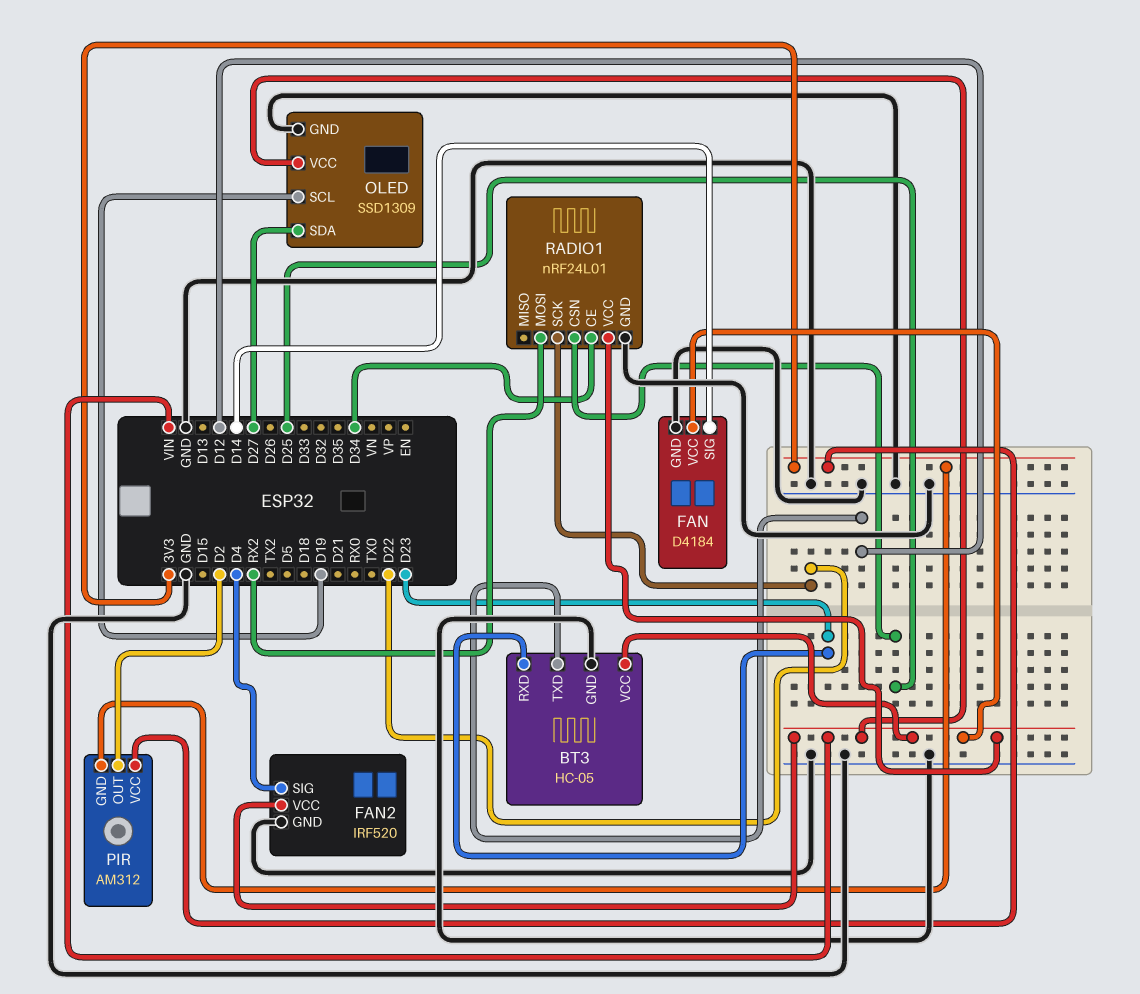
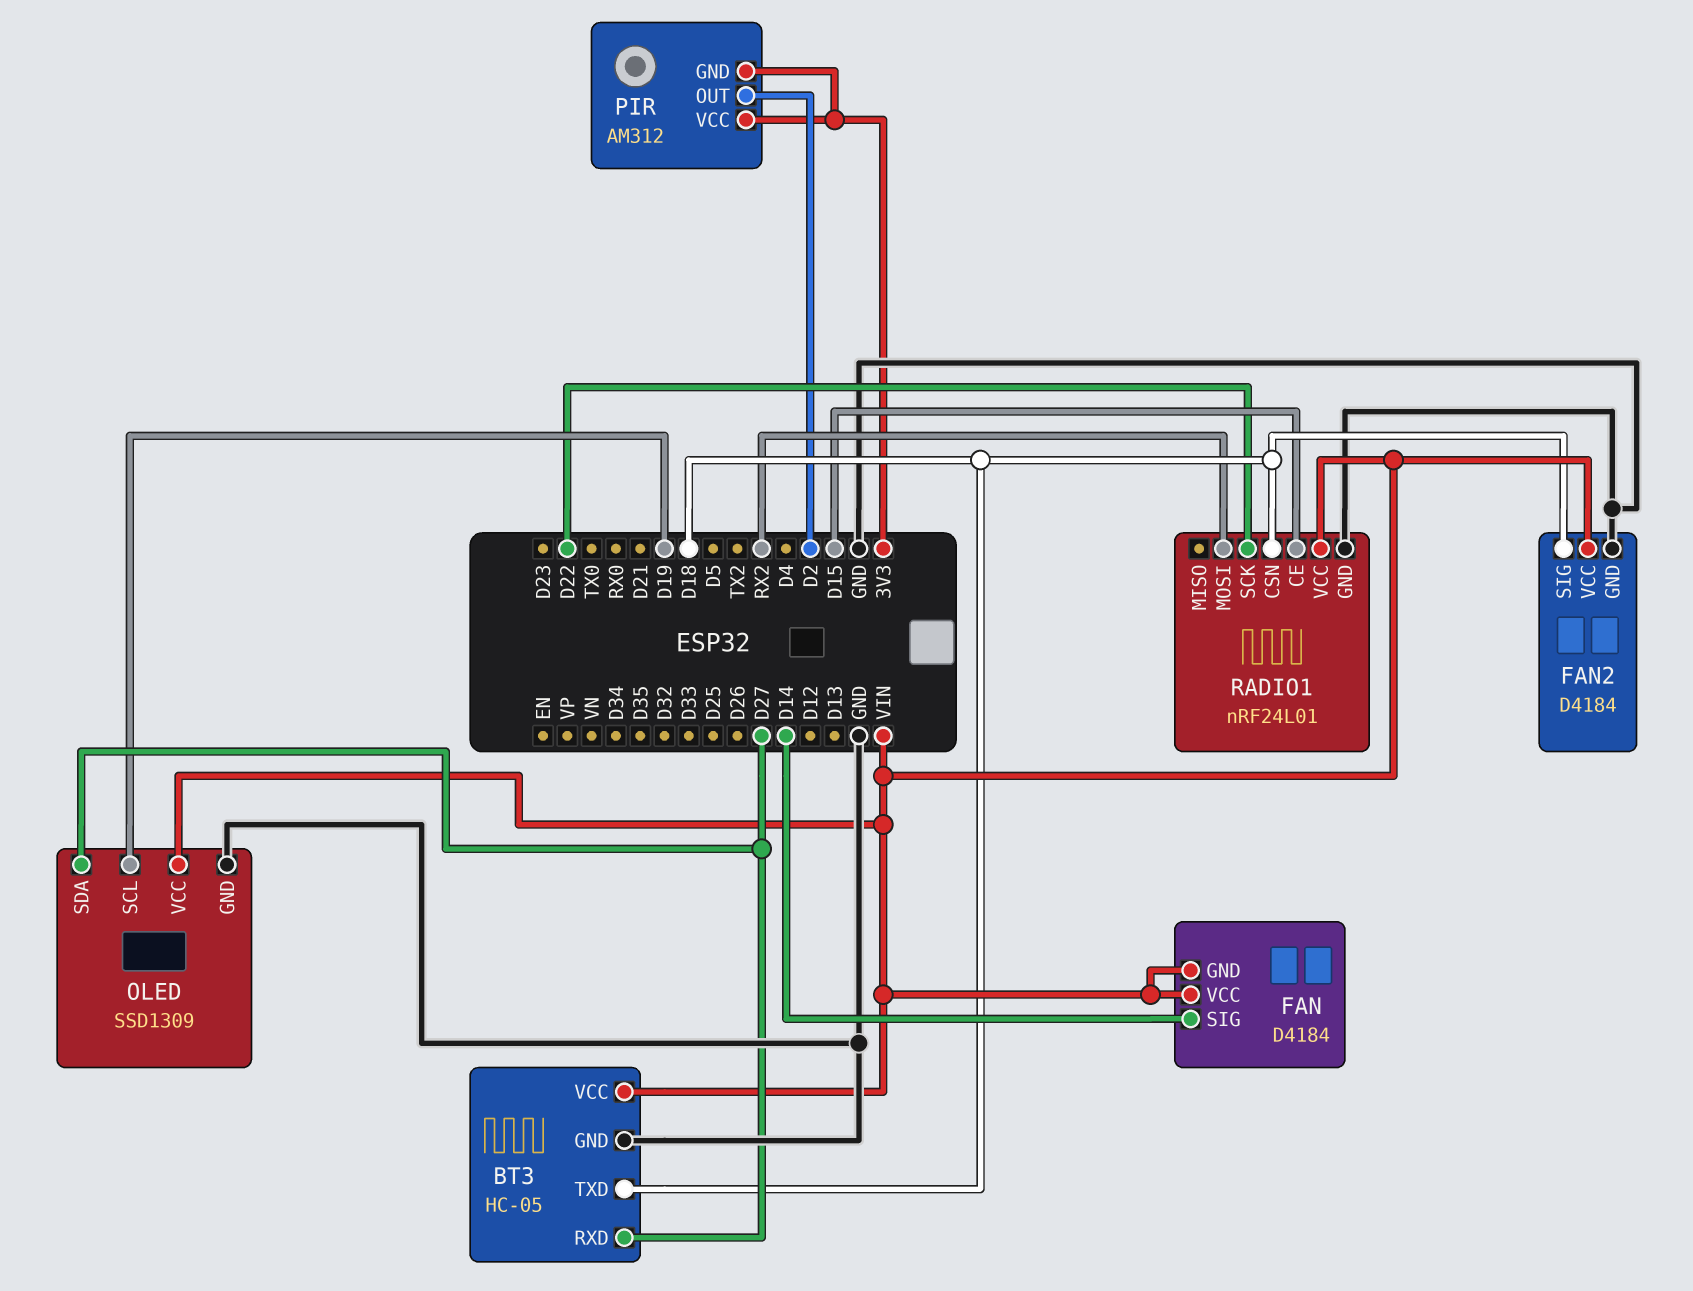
BT3 pin RXD: D23 -> D27
BT3 pin TXD: D12 -> D18
FAN pin GND: GND -> VIN
FAN2: IRF520 -> D4184
FAN2 pin SIG: D4 -> D18
RADIO1 pin CE: D34 -> D15
RADIO1 pin CSN: D25 -> D18

